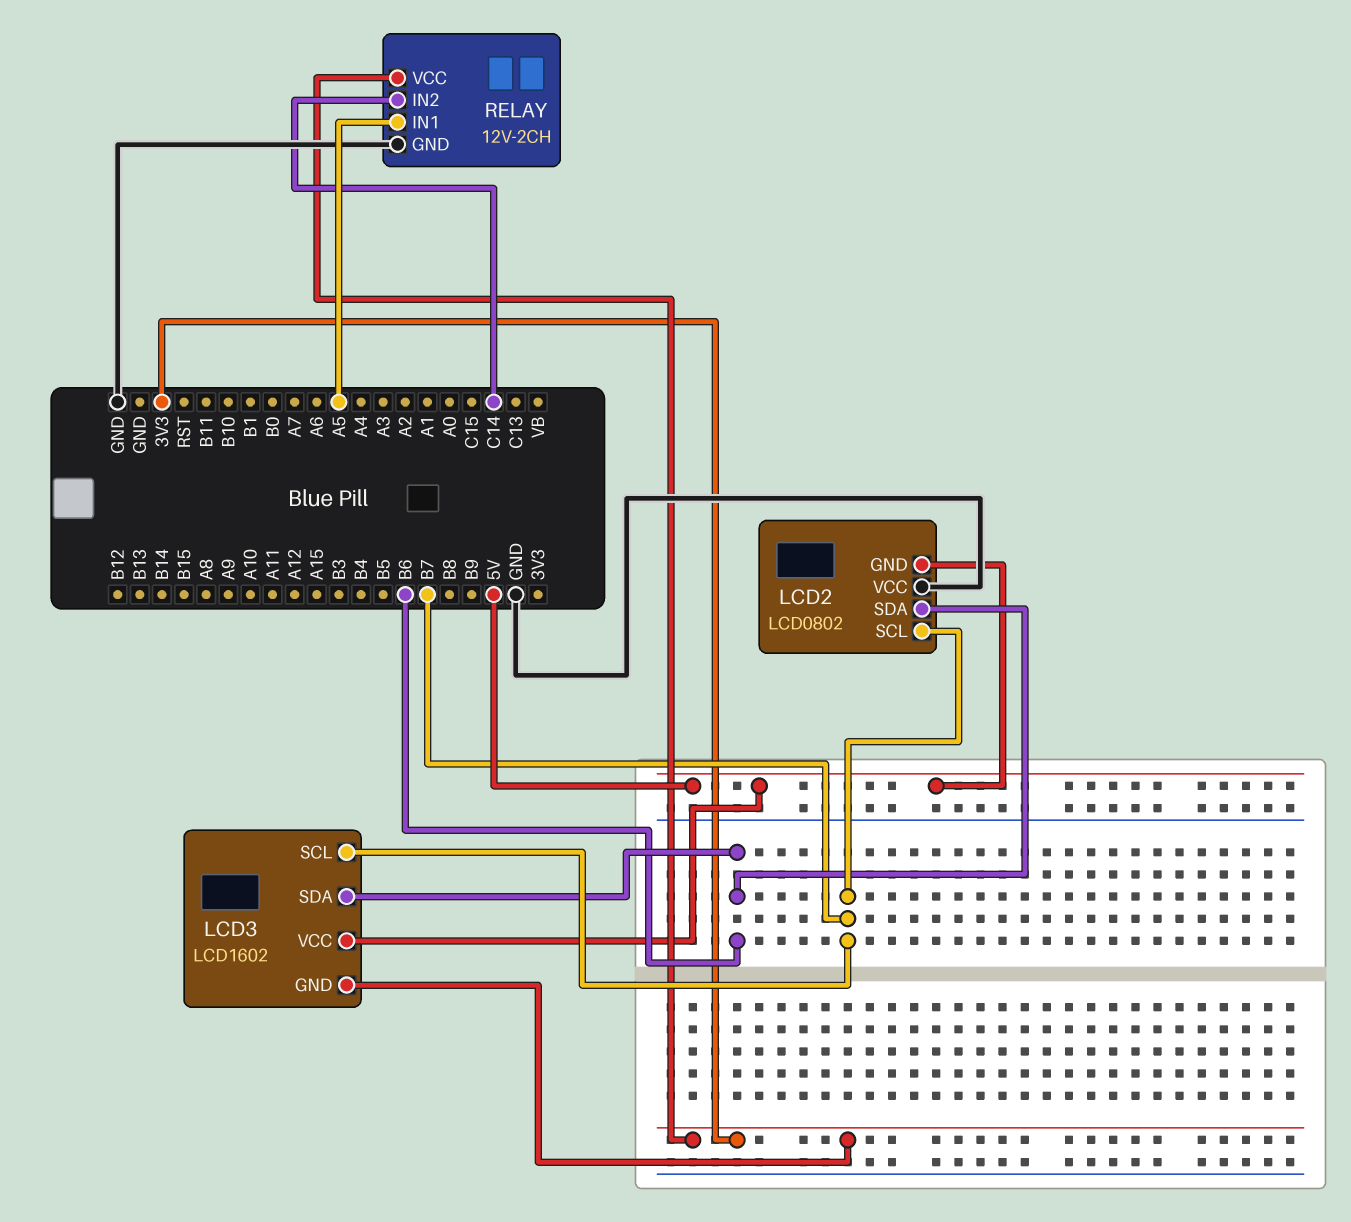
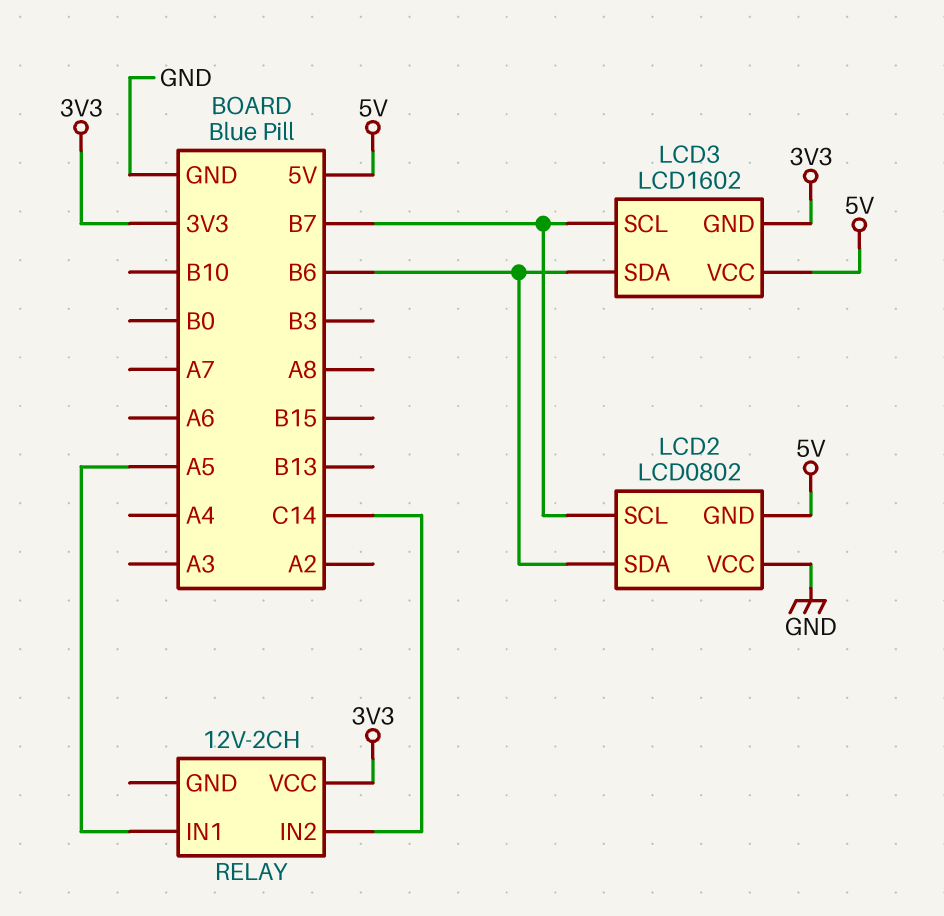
RELAY pin GND: GND -> none

